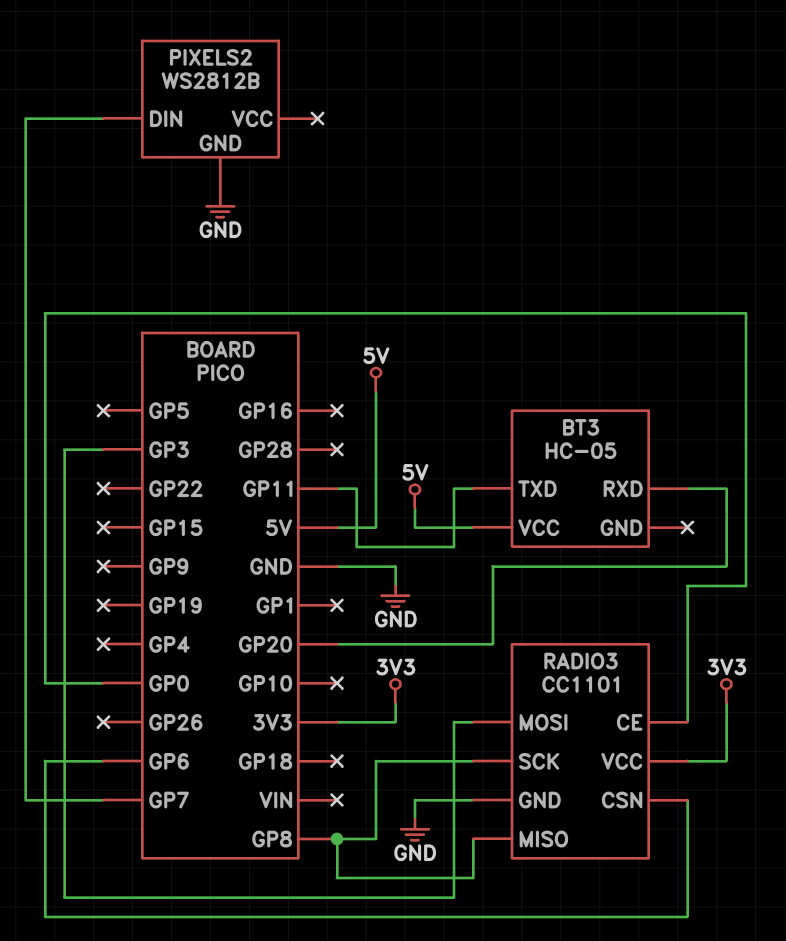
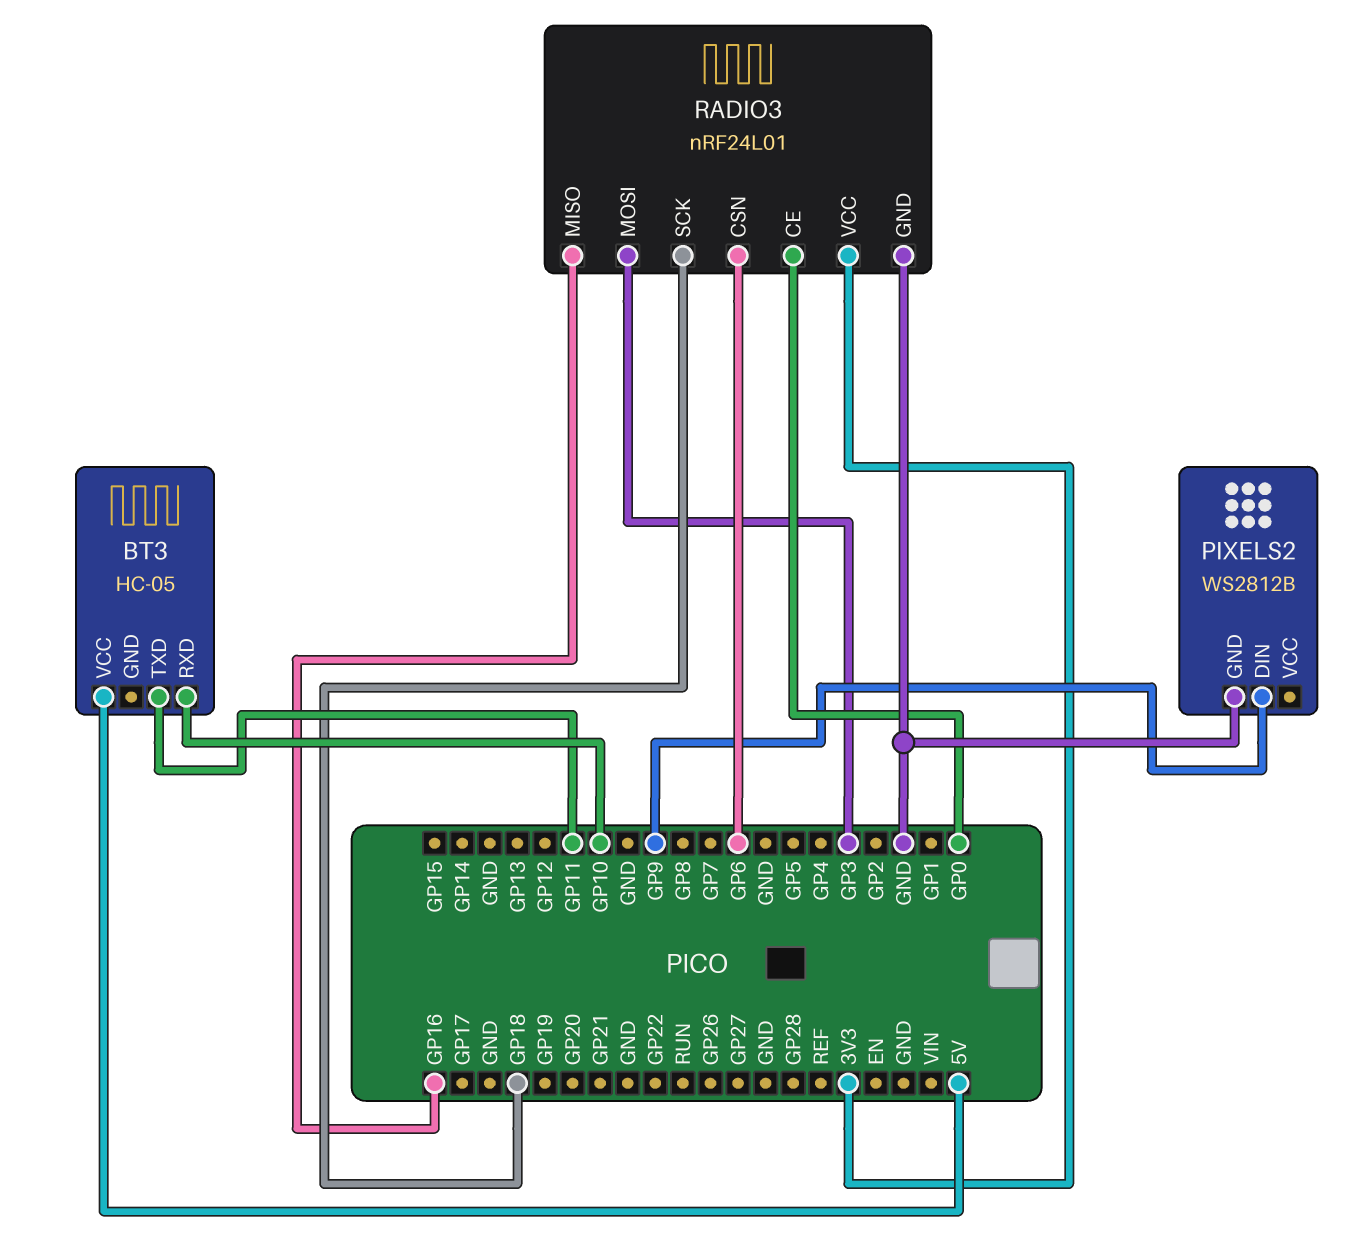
BT3 pin RXD: GP20 -> GP10
PIXELS2 pin DIN: GP7 -> GP9
RADIO3: CC1101 -> nRF24L01
RADIO3 pin MISO: GP8 -> GP16
RADIO3 pin SCK: GP8 -> GP18

